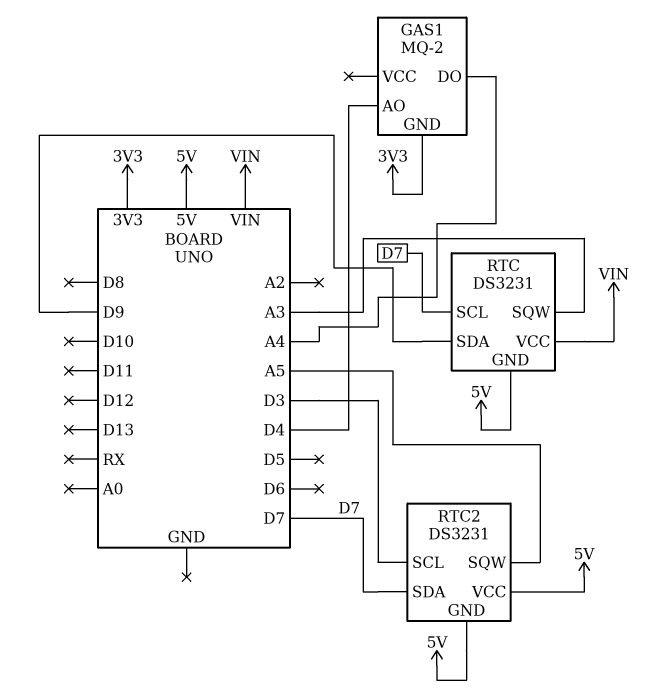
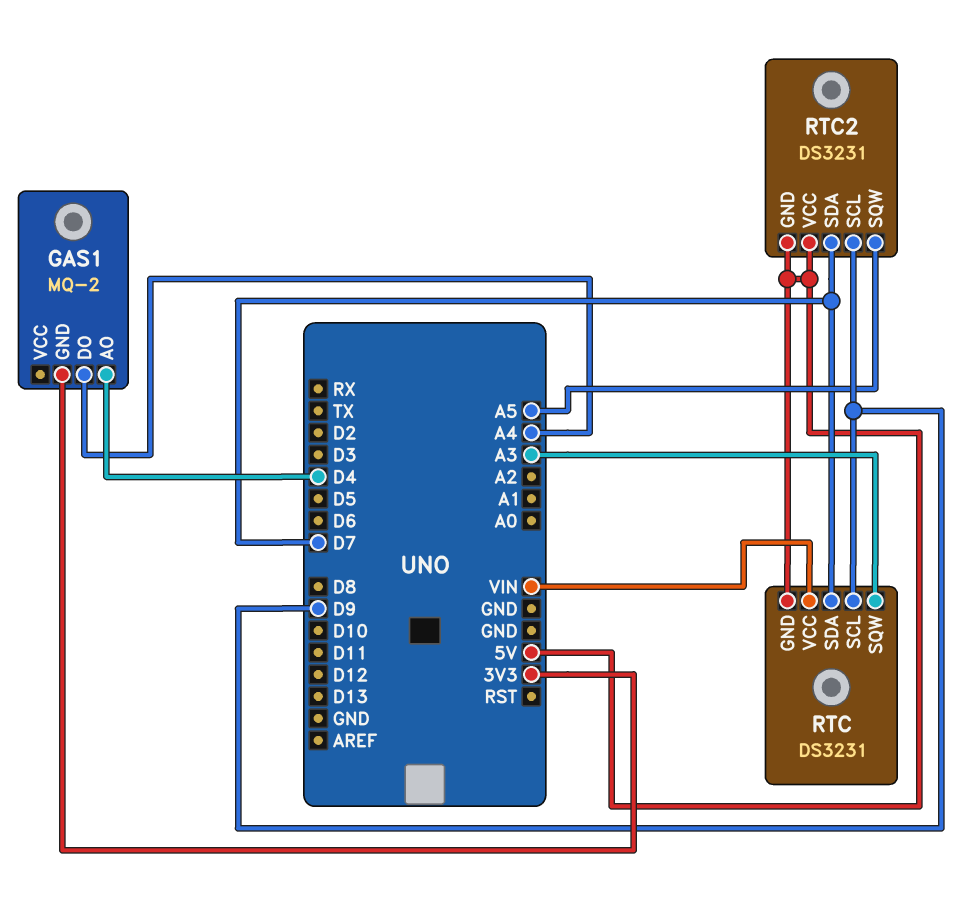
RTC pin SCL: D7 -> D9
RTC pin SDA: D9 -> D7
RTC2 pin SCL: D3 -> D9

